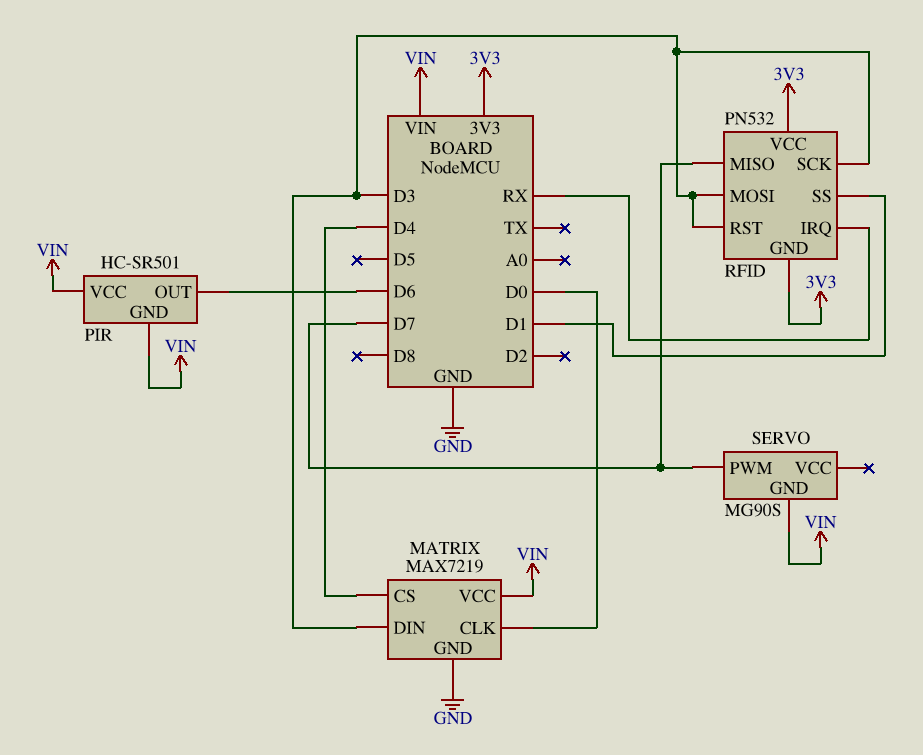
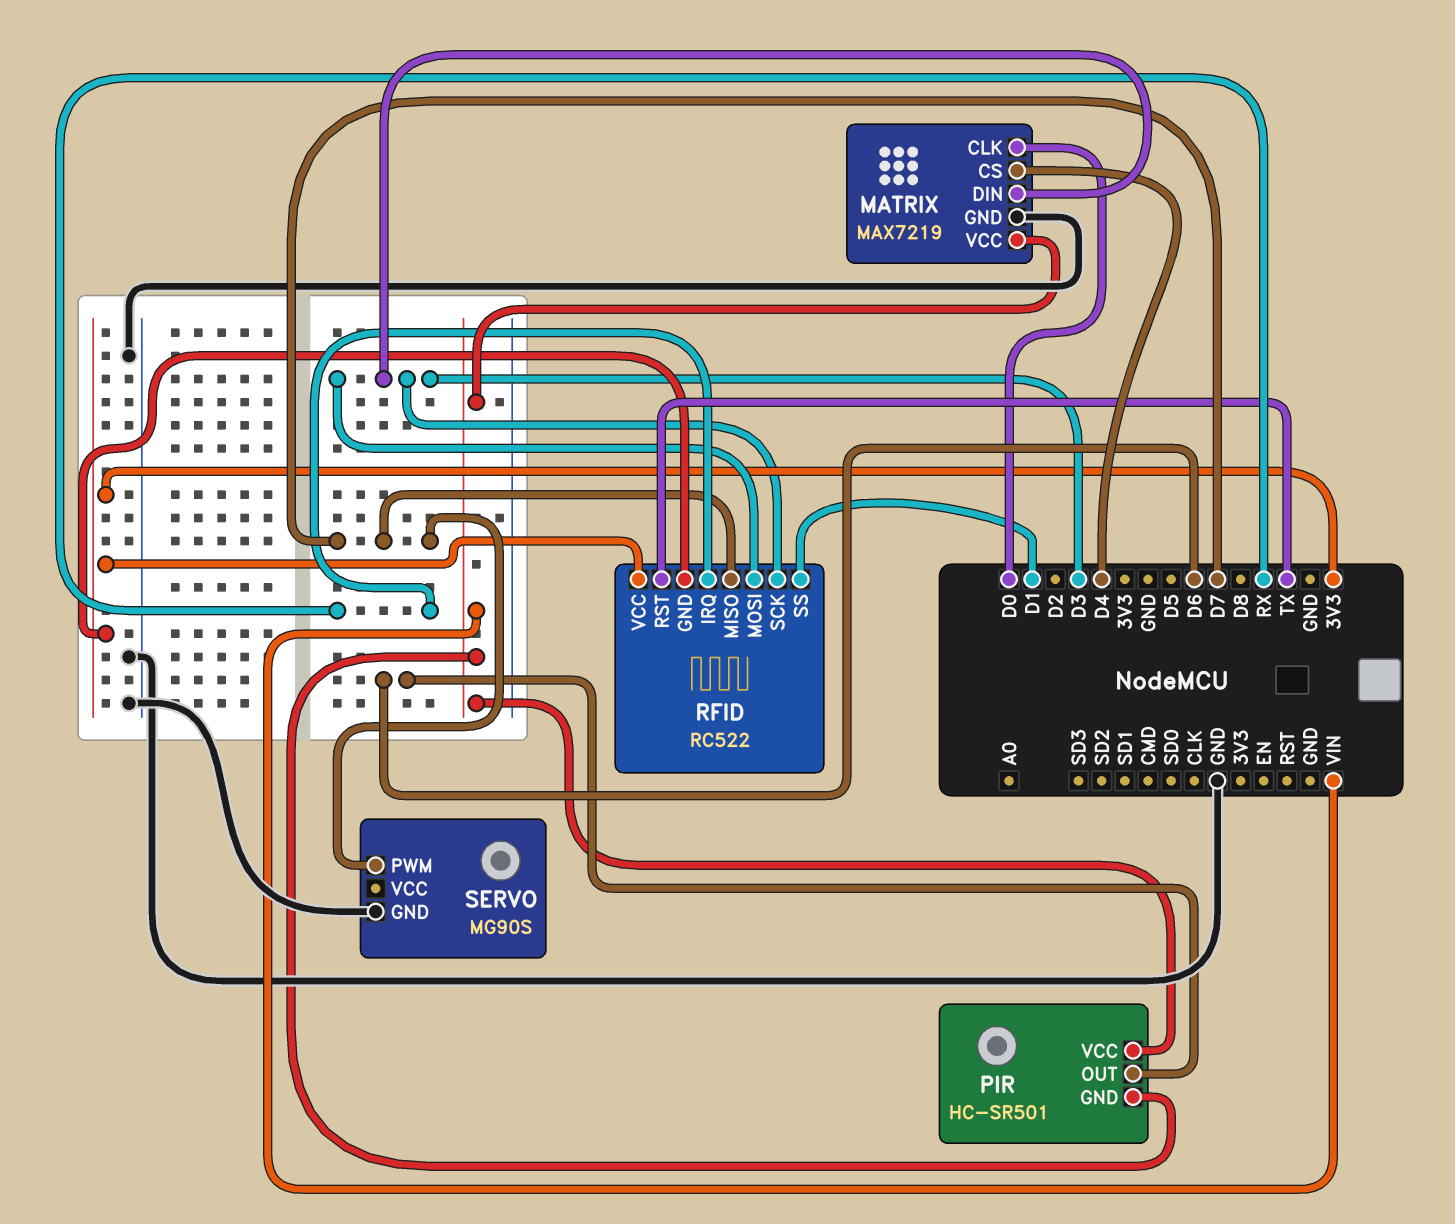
RFID: PN532 -> RC522
RFID pin RST: D3 -> TX
SERVO pin GND: VIN -> GND

